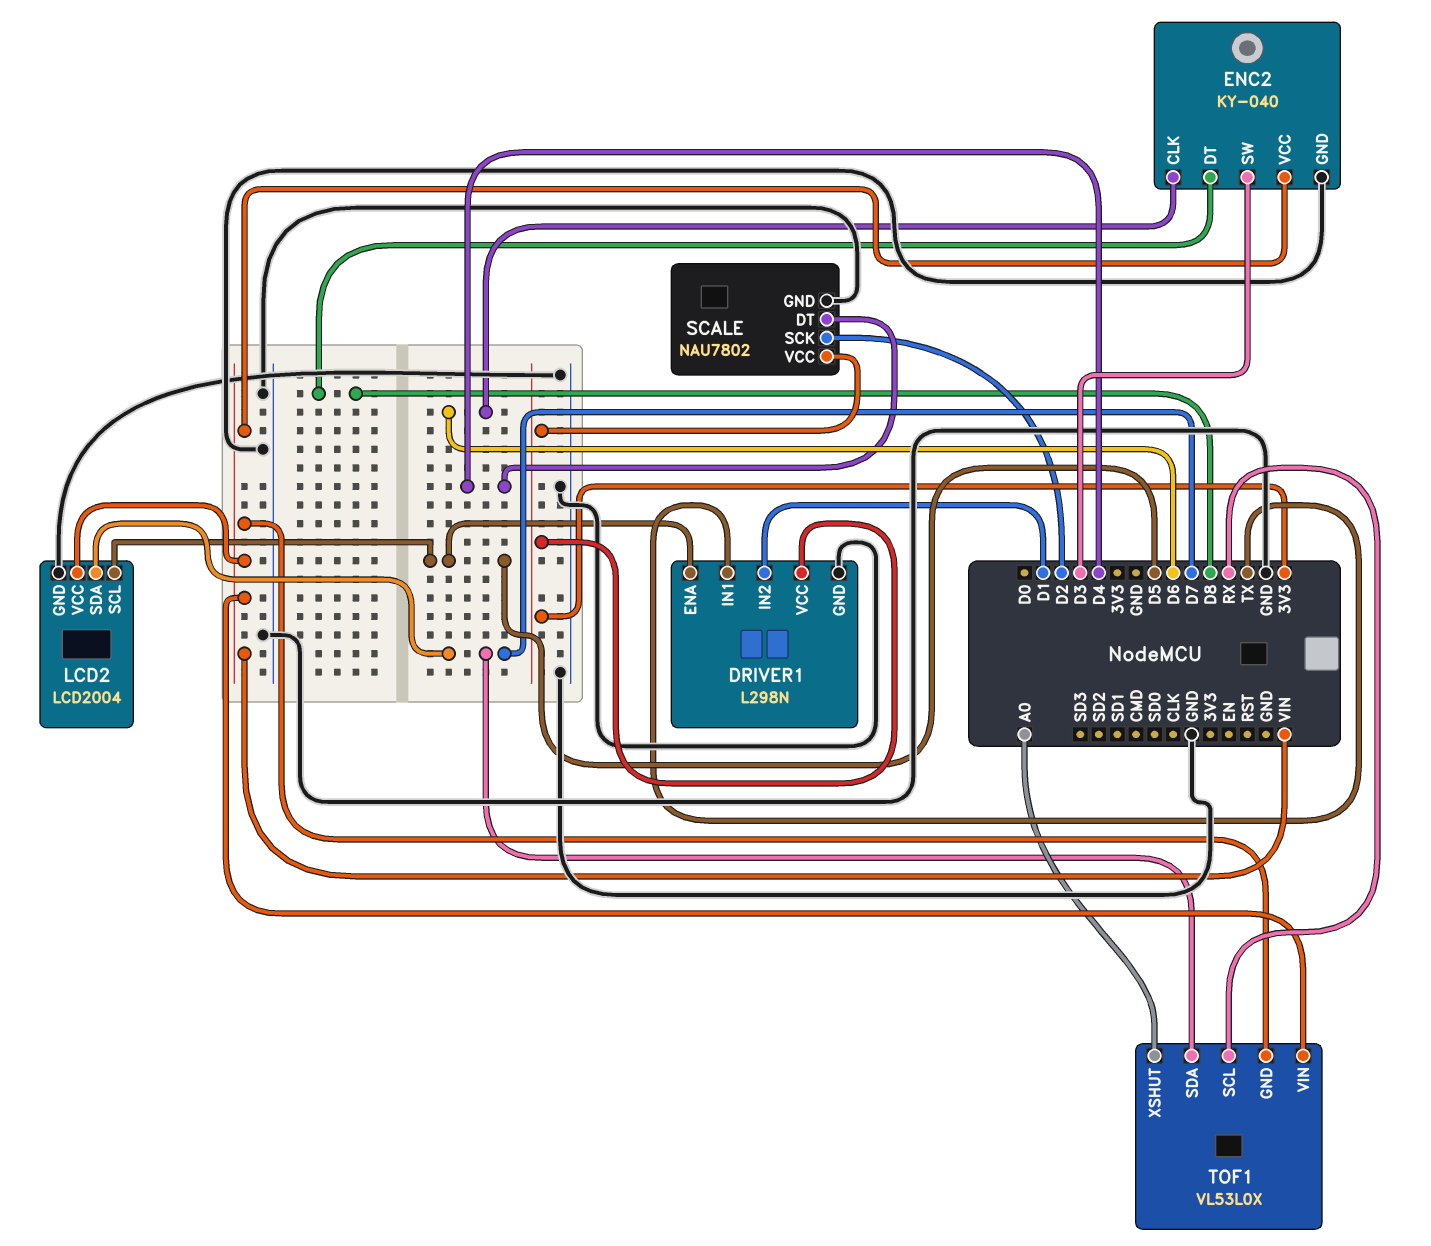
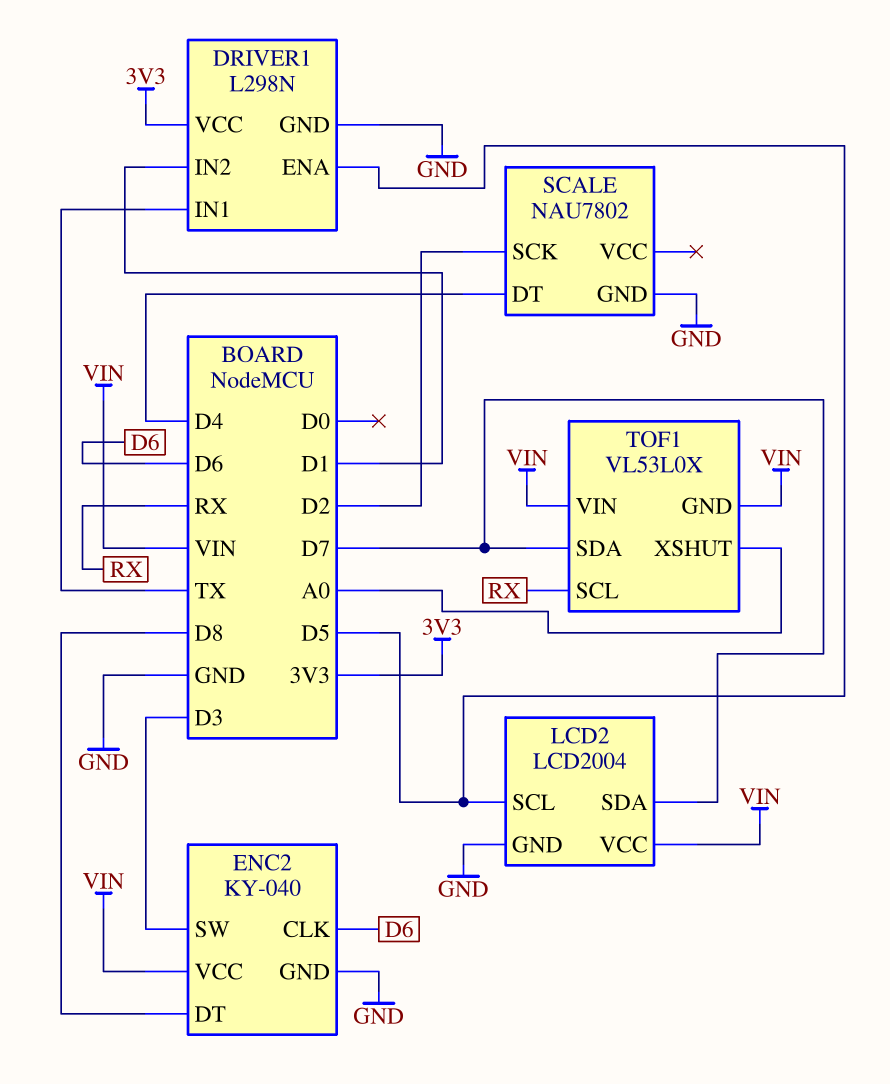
SCALE pin VCC: 3V3 -> none

